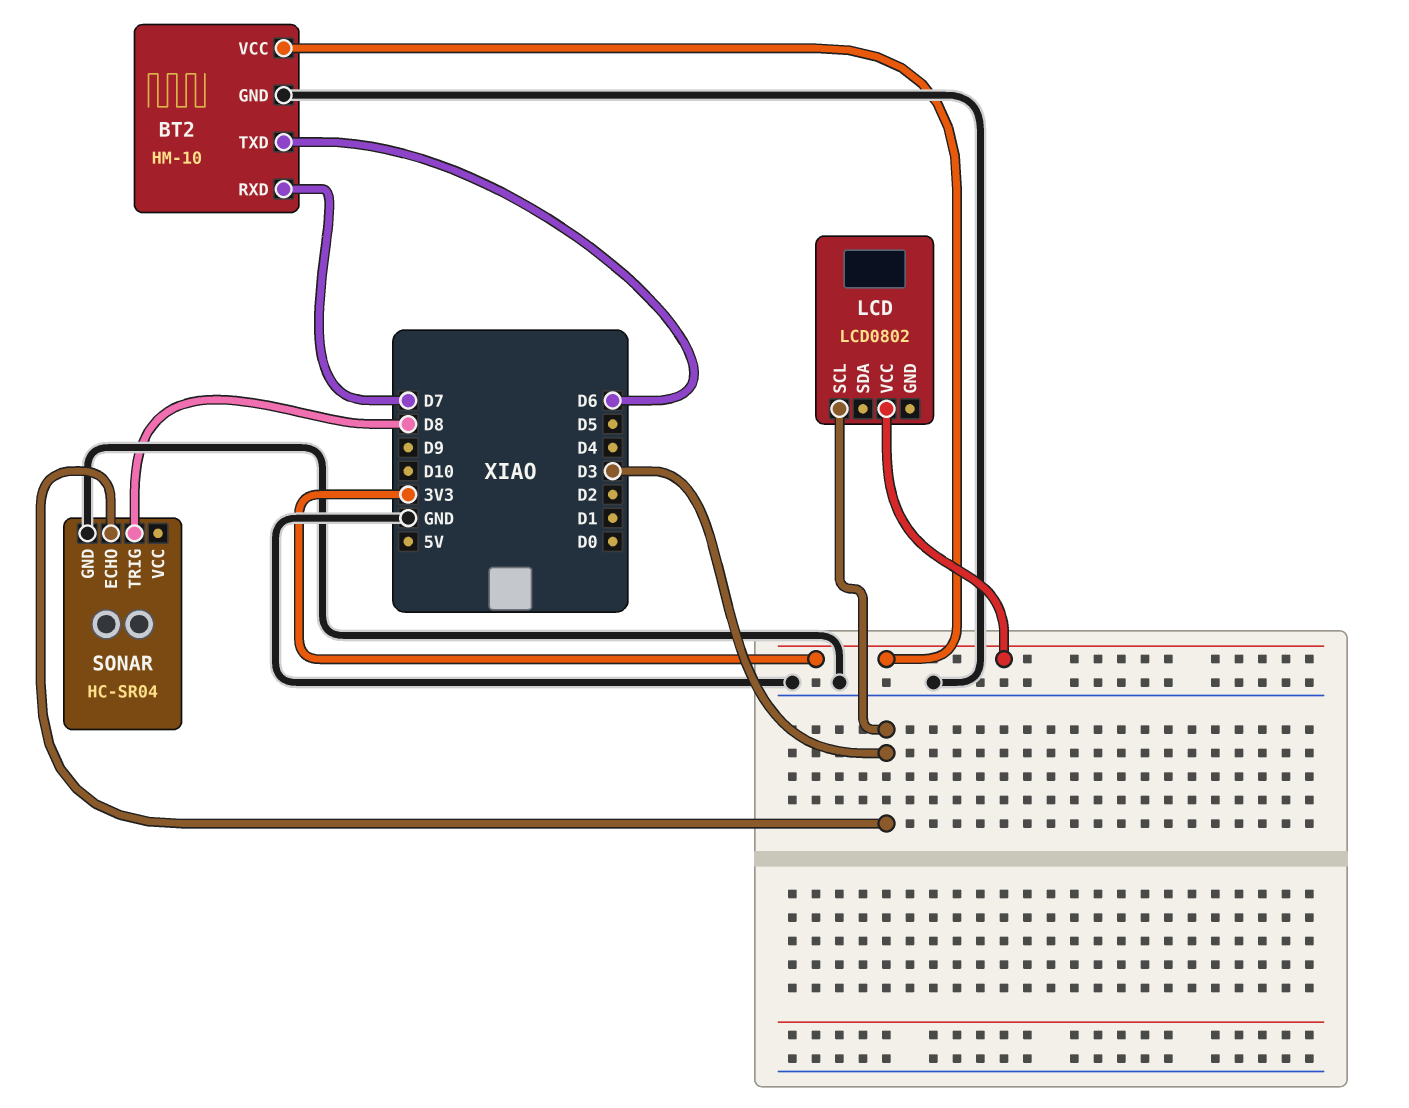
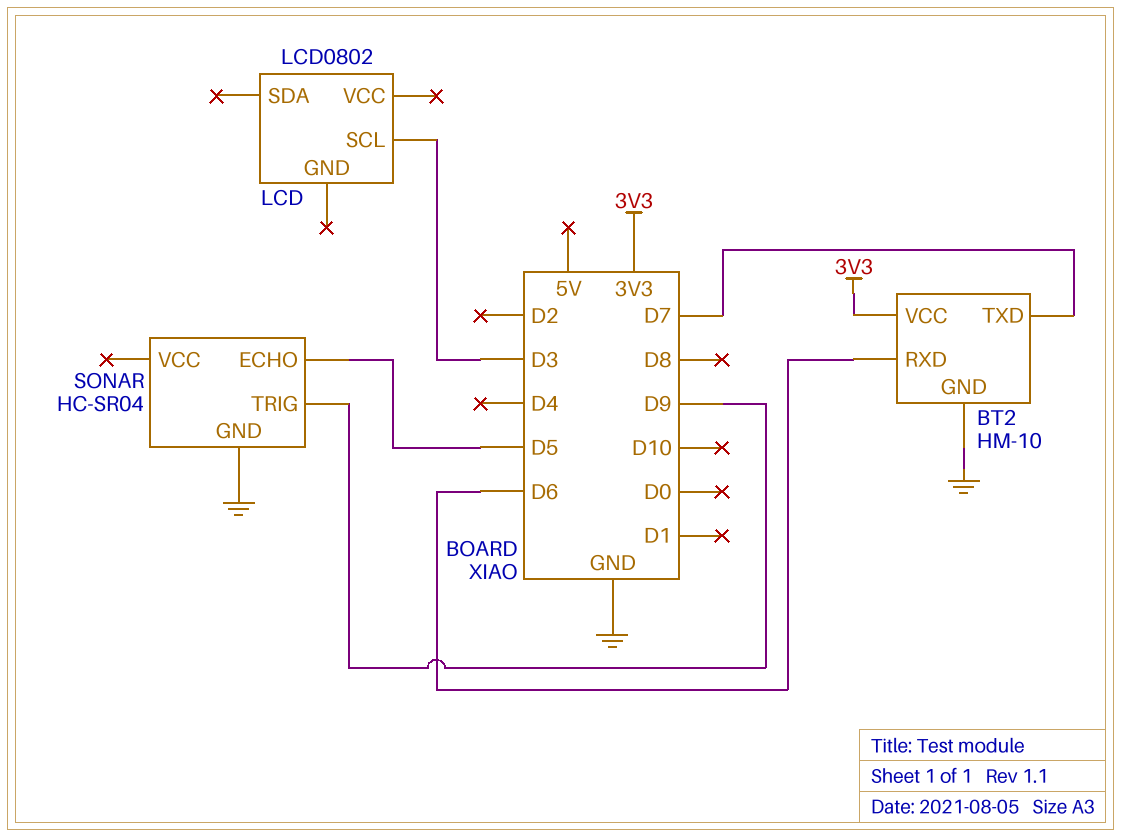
BT2 pin RXD: D7 -> D6
BT2 pin TXD: D6 -> D7
LCD pin VCC: 3V3 -> none
SONAR pin ECHO: D3 -> D5
SONAR pin TRIG: D8 -> D9

